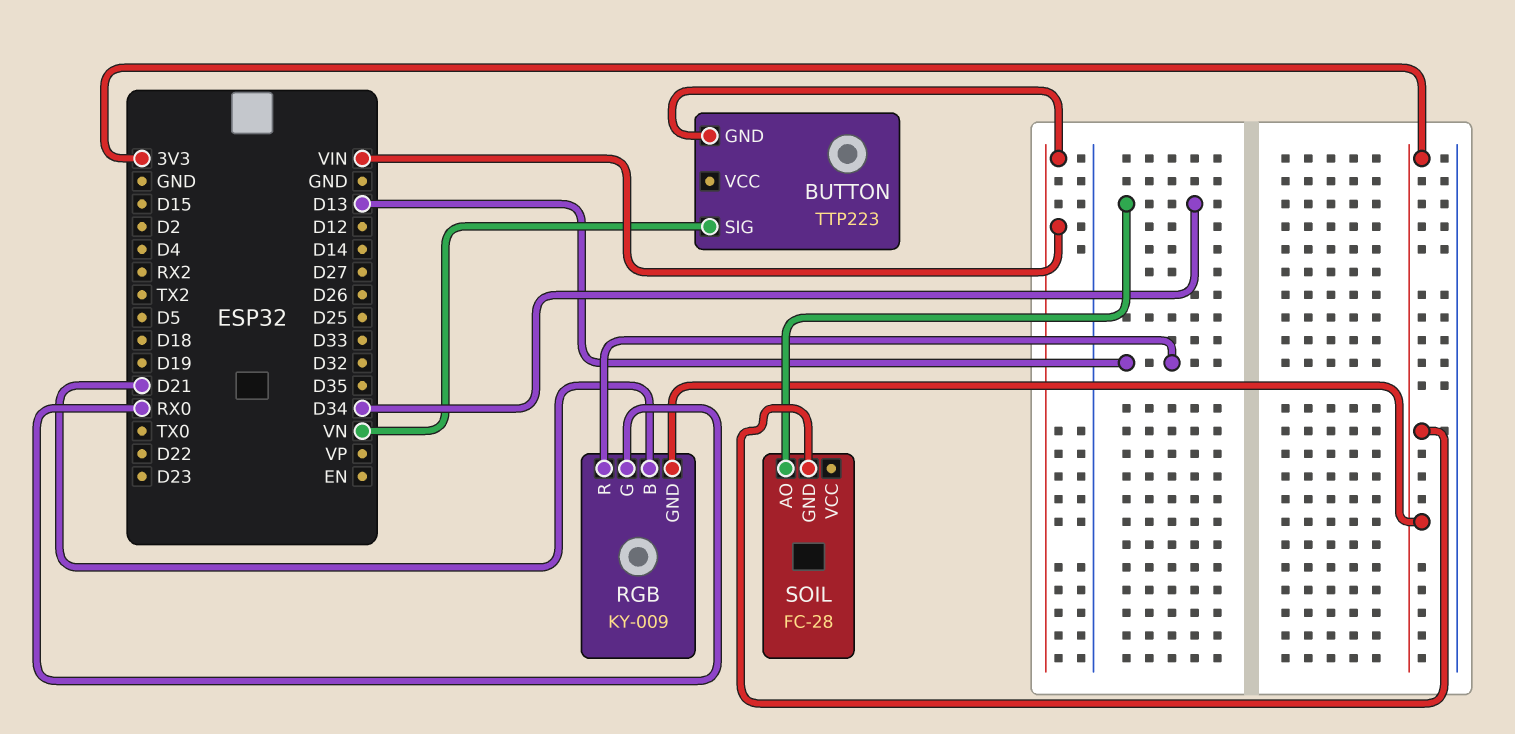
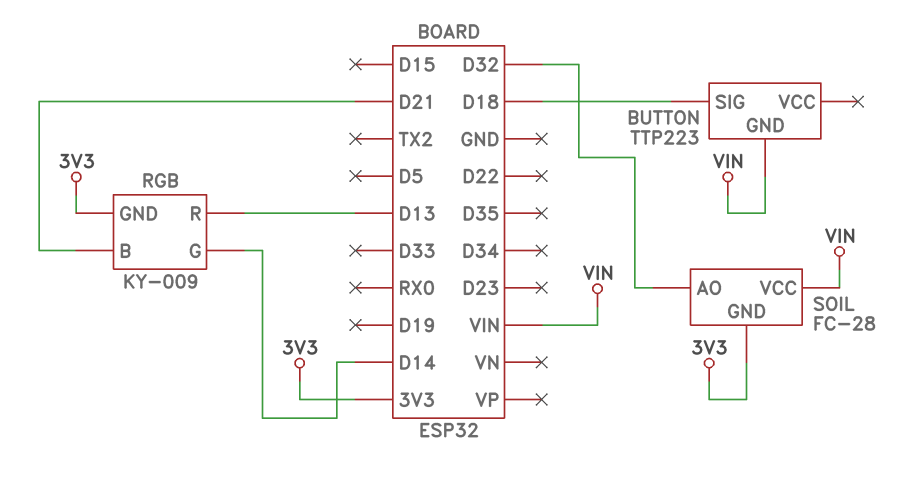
BUTTON pin SIG: VN -> D18
RGB pin G: RX0 -> D14
SOIL pin AO: D34 -> D32
SOIL pin VCC: none -> VIN

